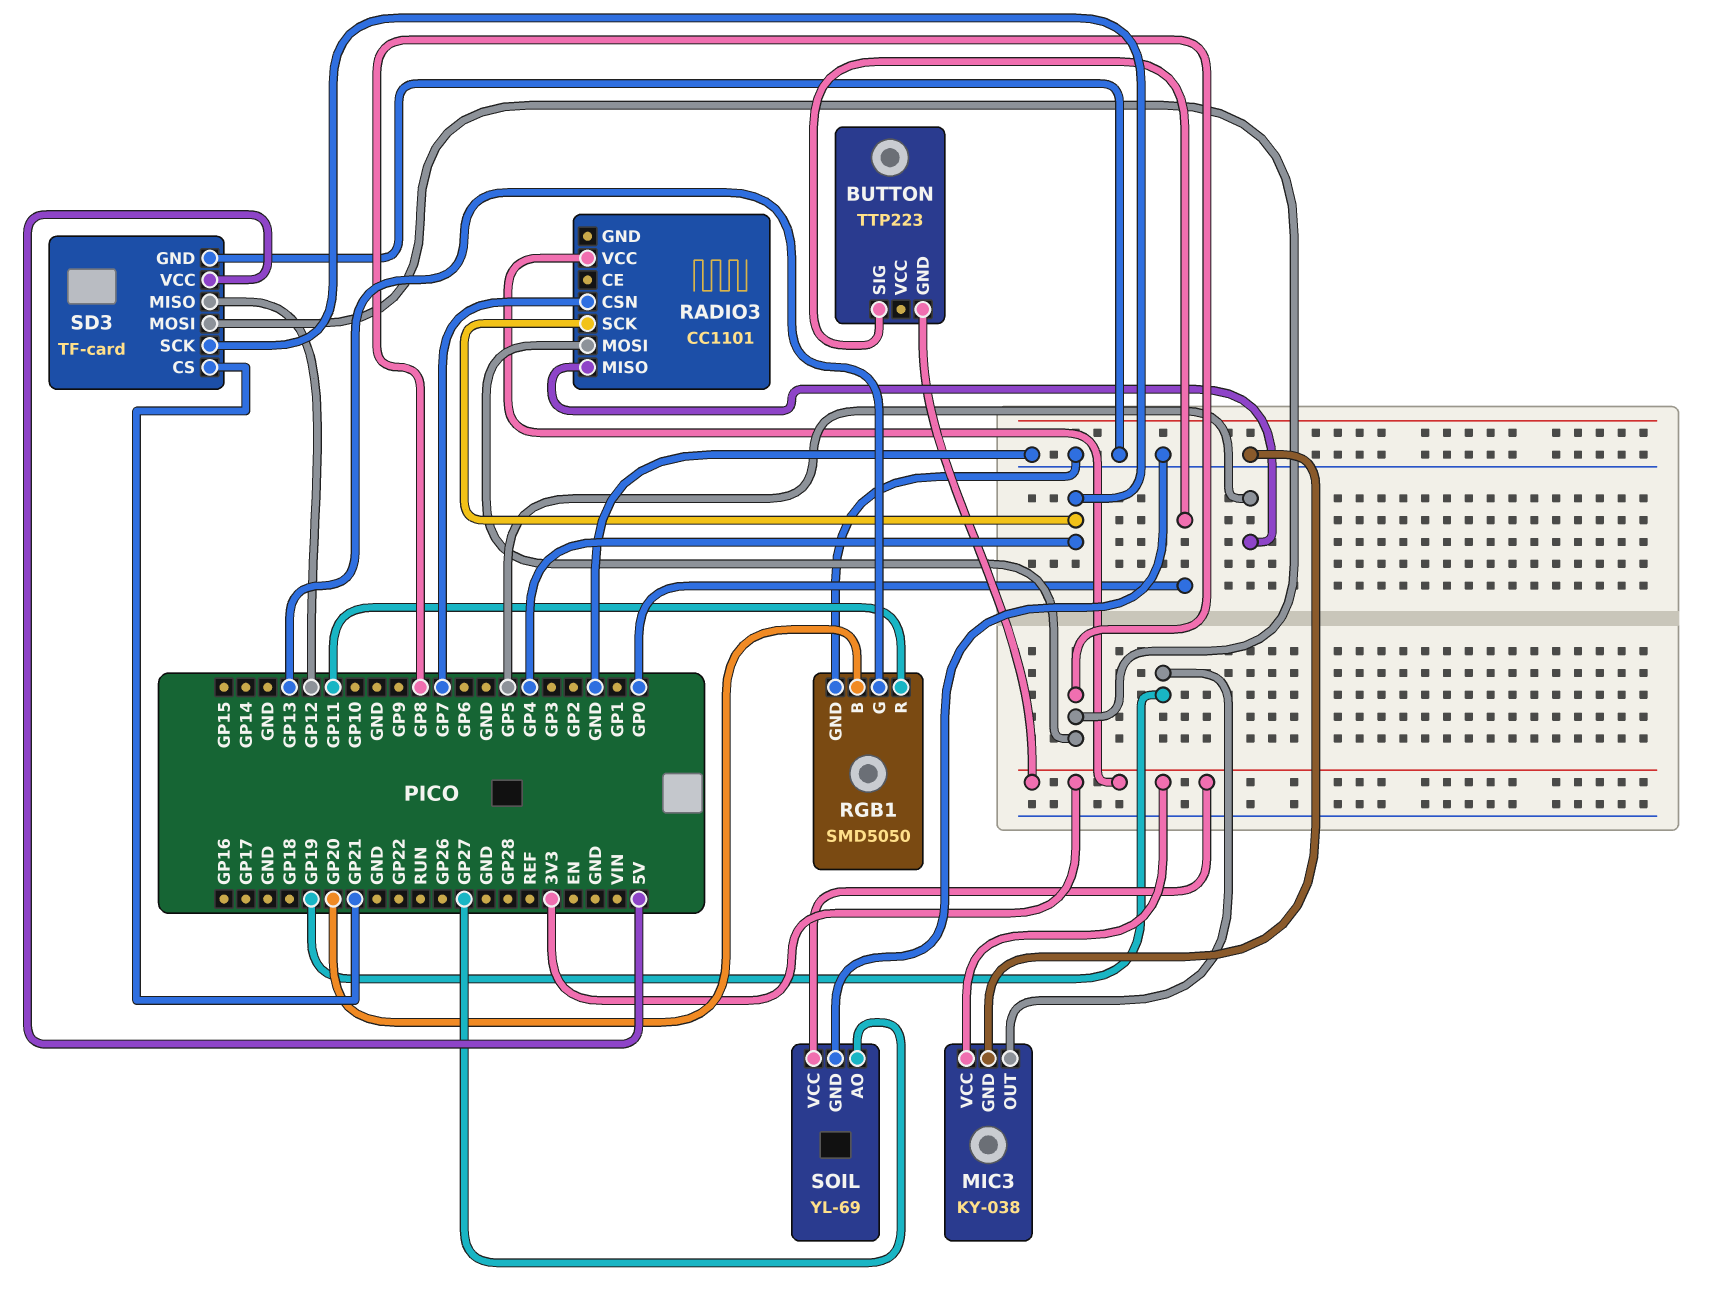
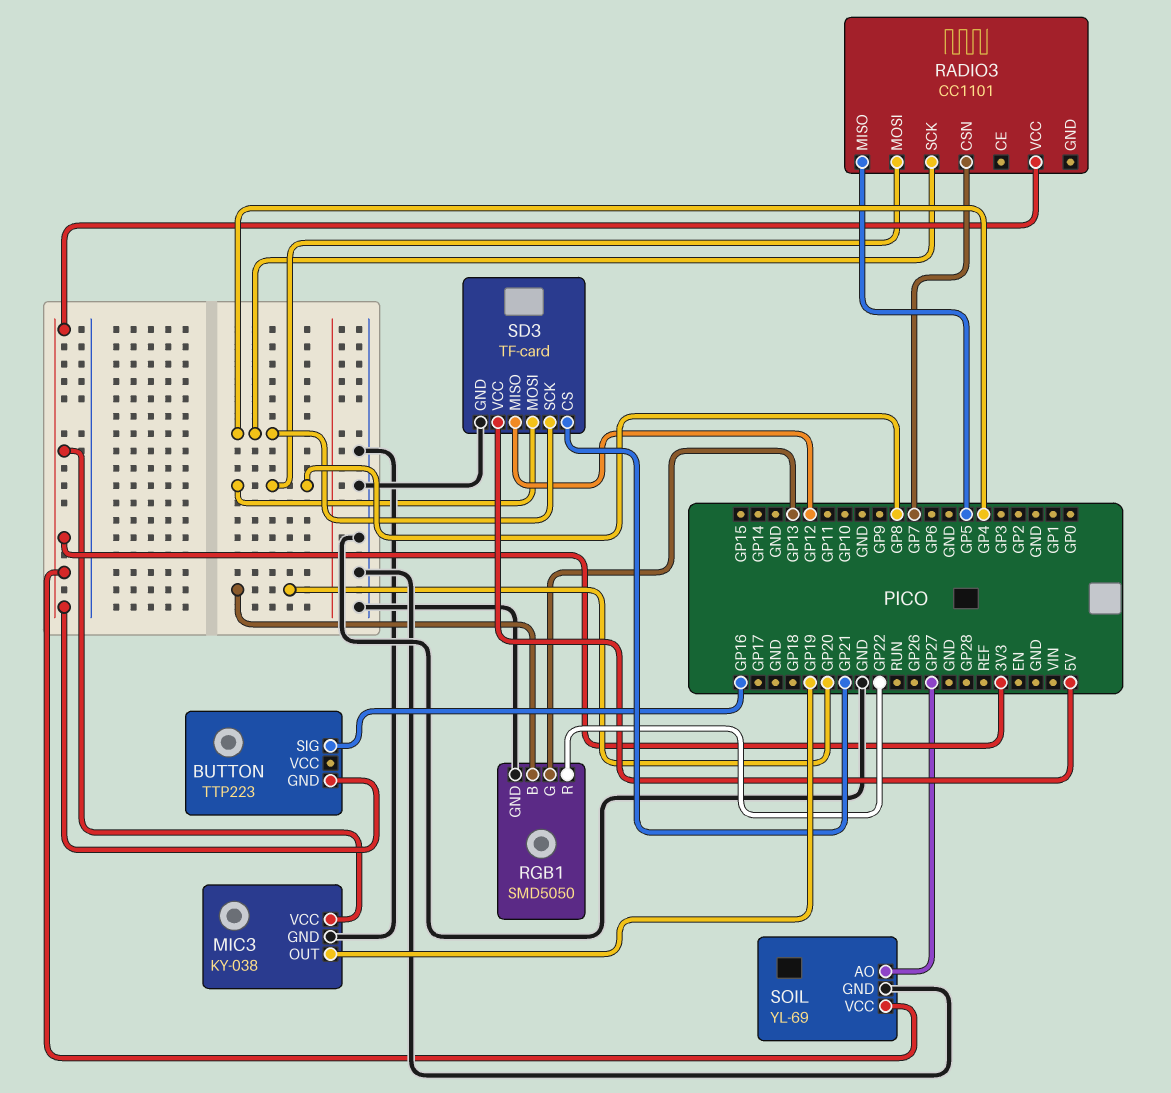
BUTTON pin SIG: GP0 -> GP16
RGB1 pin R: GP11 -> GP22

